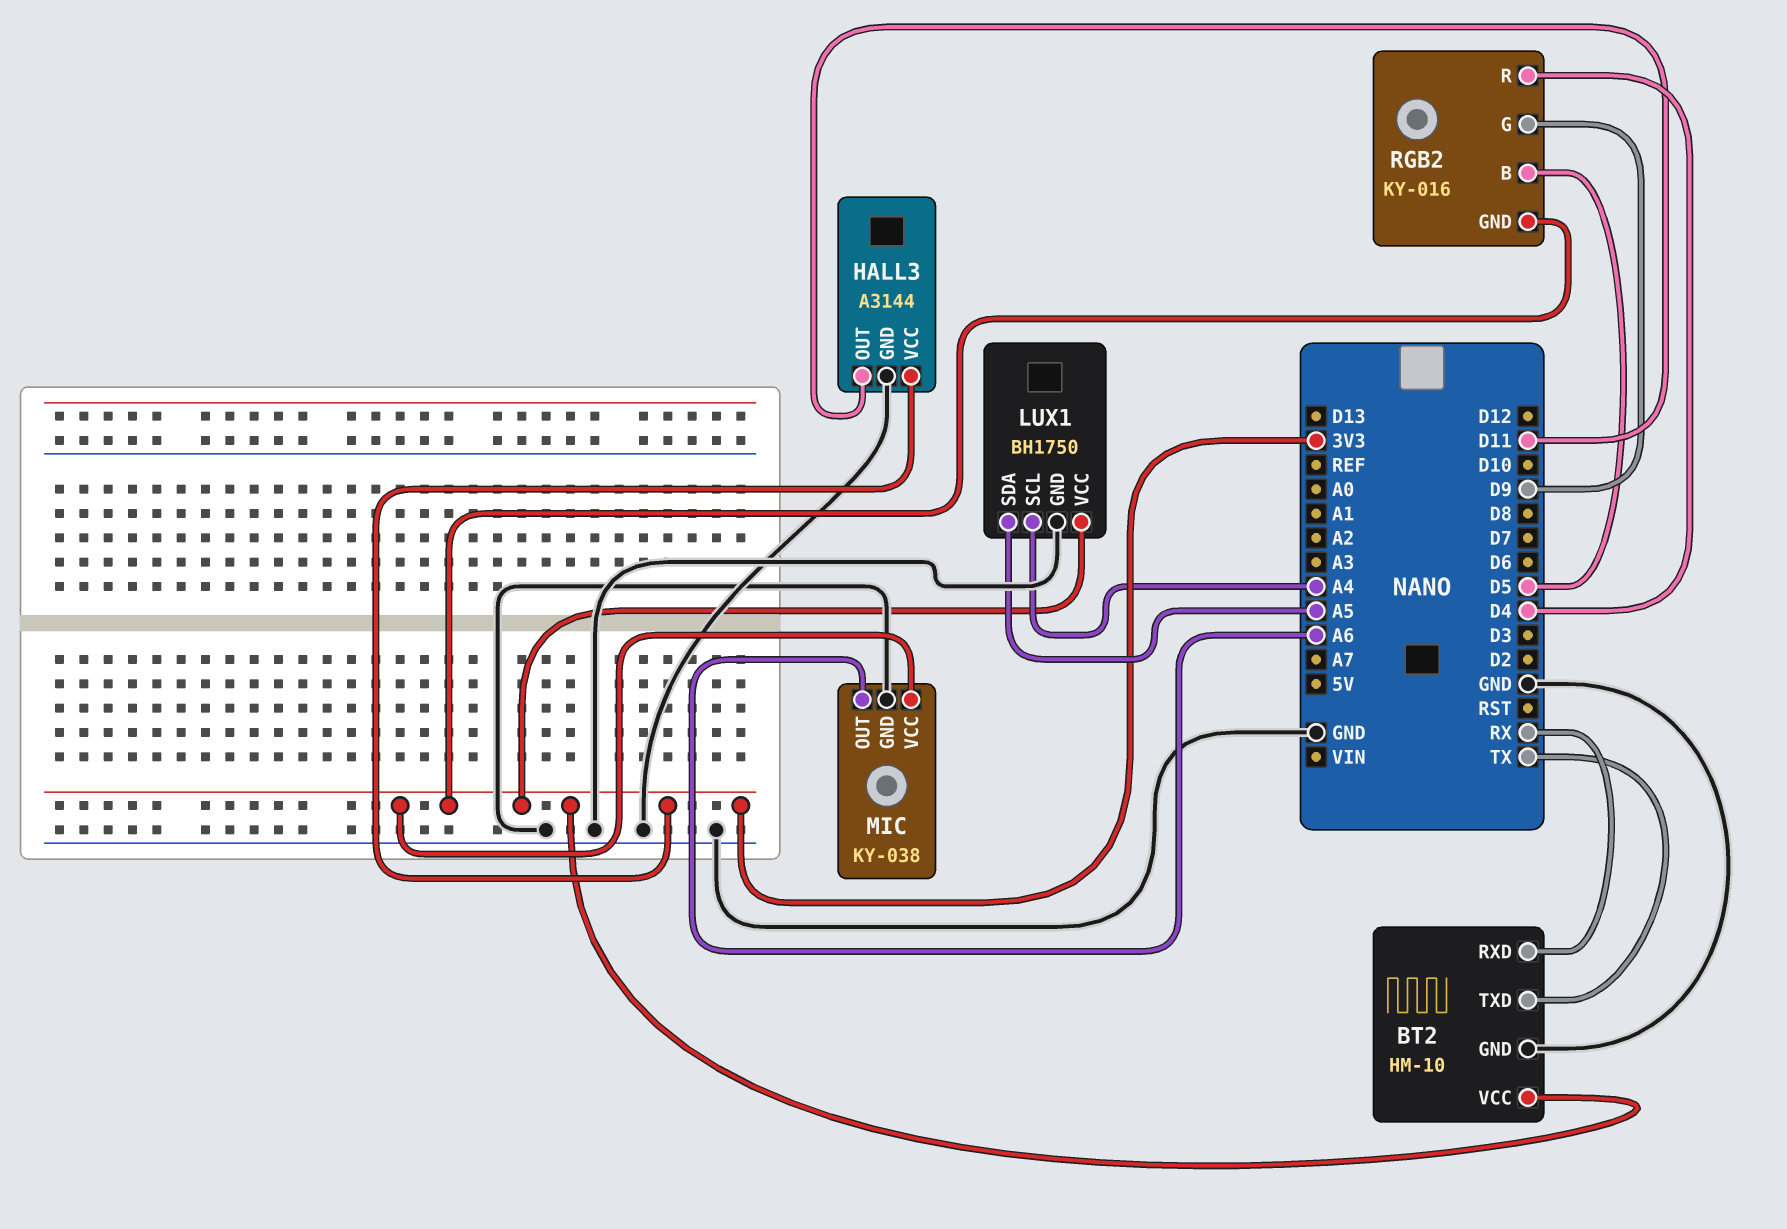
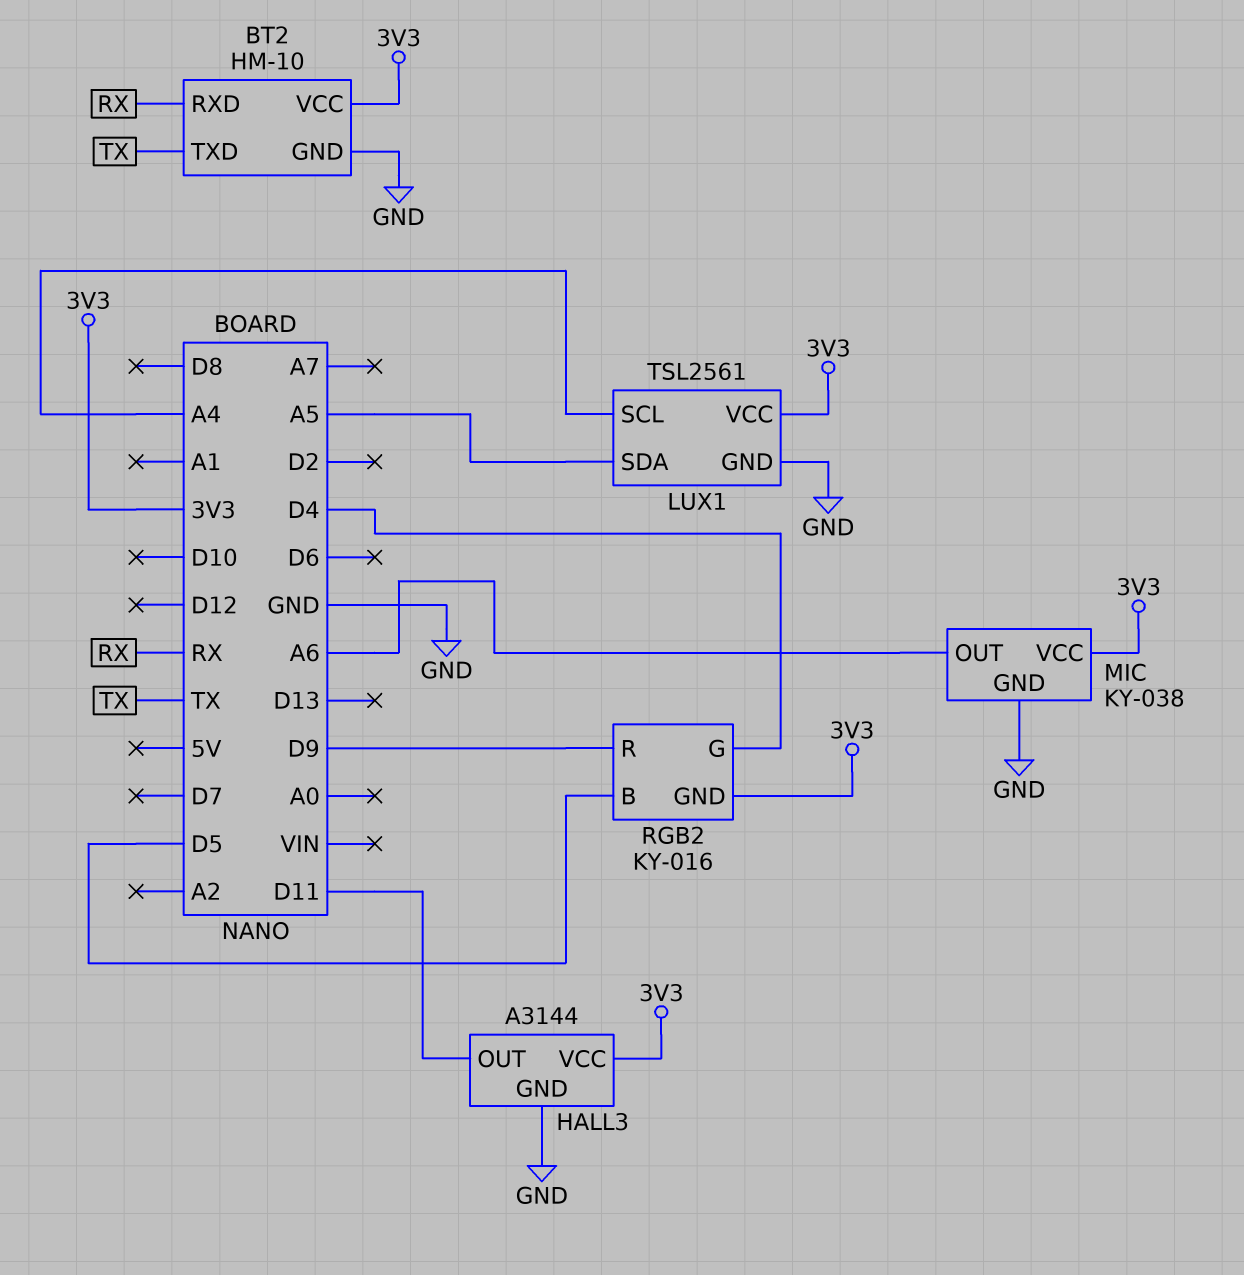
LUX1: BH1750 -> TSL2561
RGB2 pin G: D9 -> D4
RGB2 pin R: D4 -> D9

